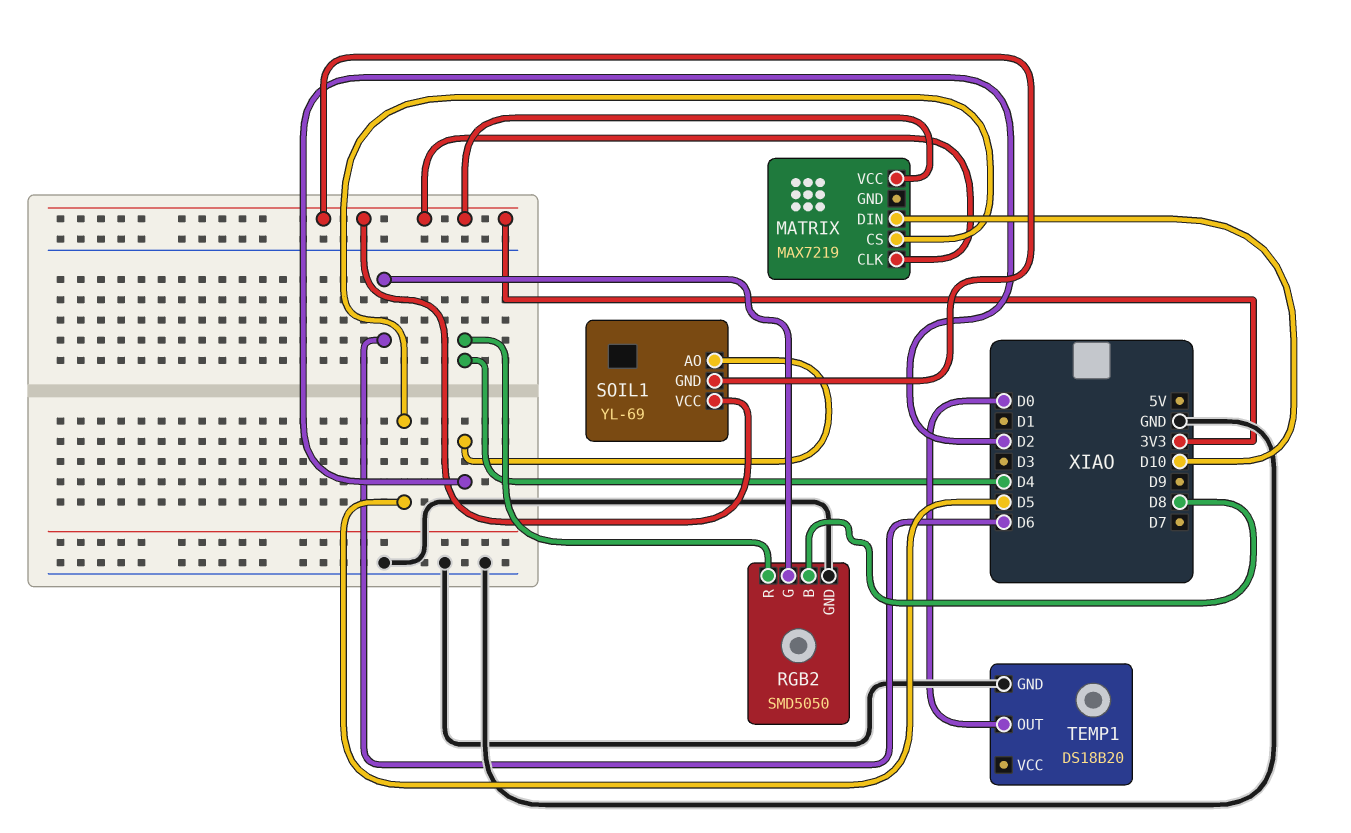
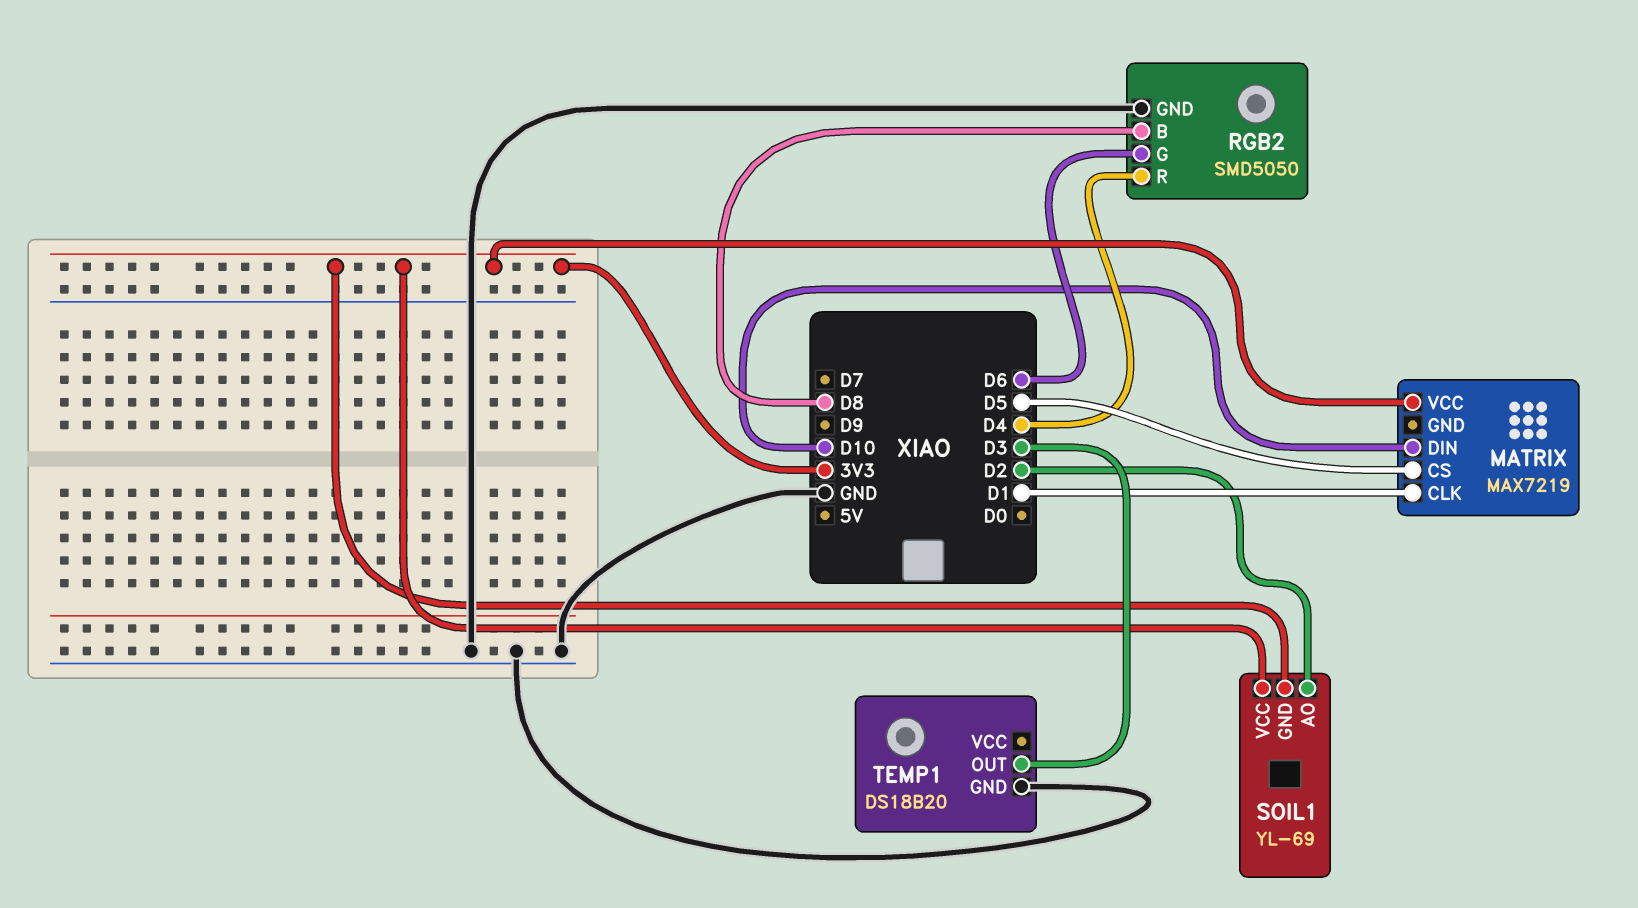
MATRIX pin CLK: 3V3 -> D1
TEMP1 pin OUT: D0 -> D3

